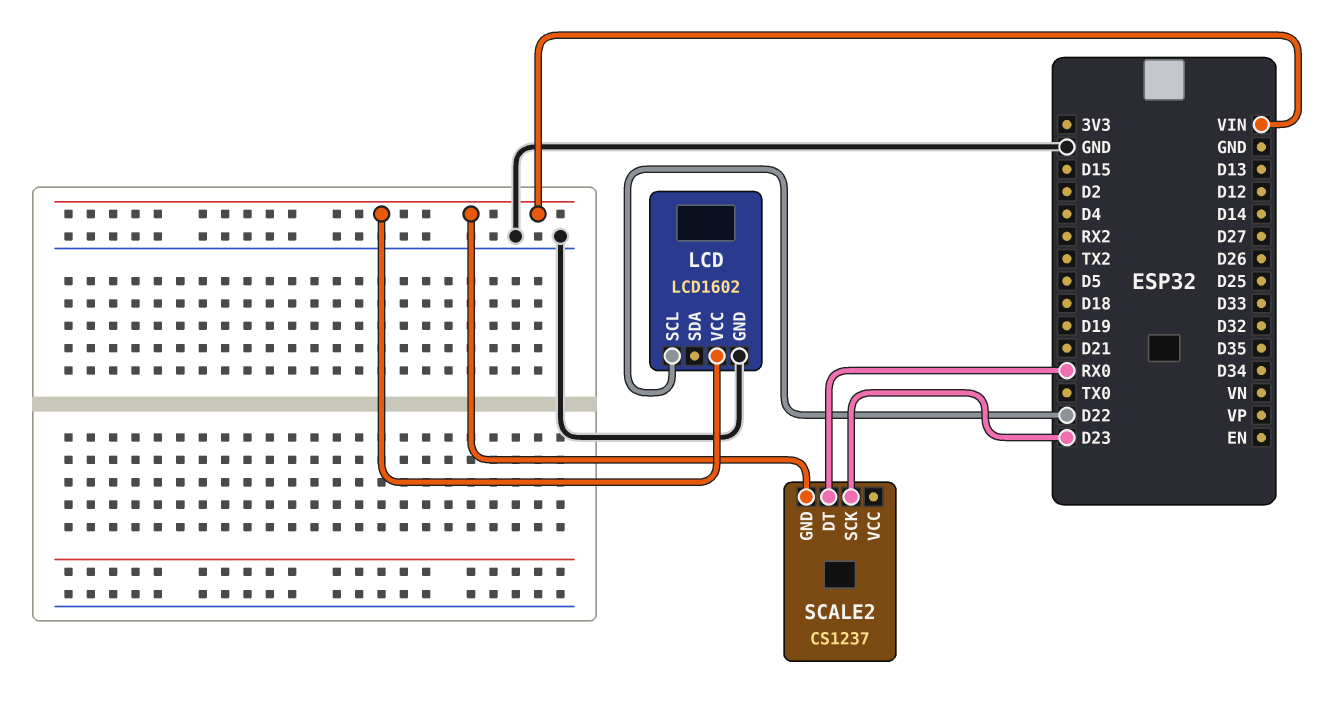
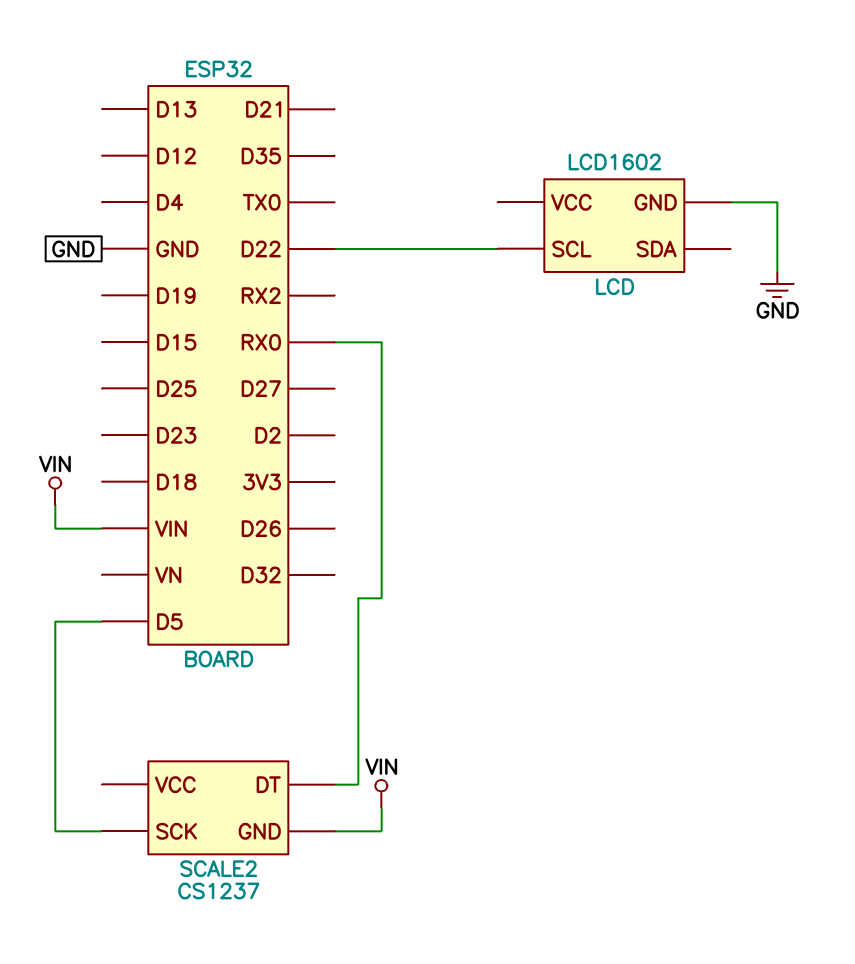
LCD pin VCC: VIN -> none
SCALE2 pin SCK: D23 -> D5

